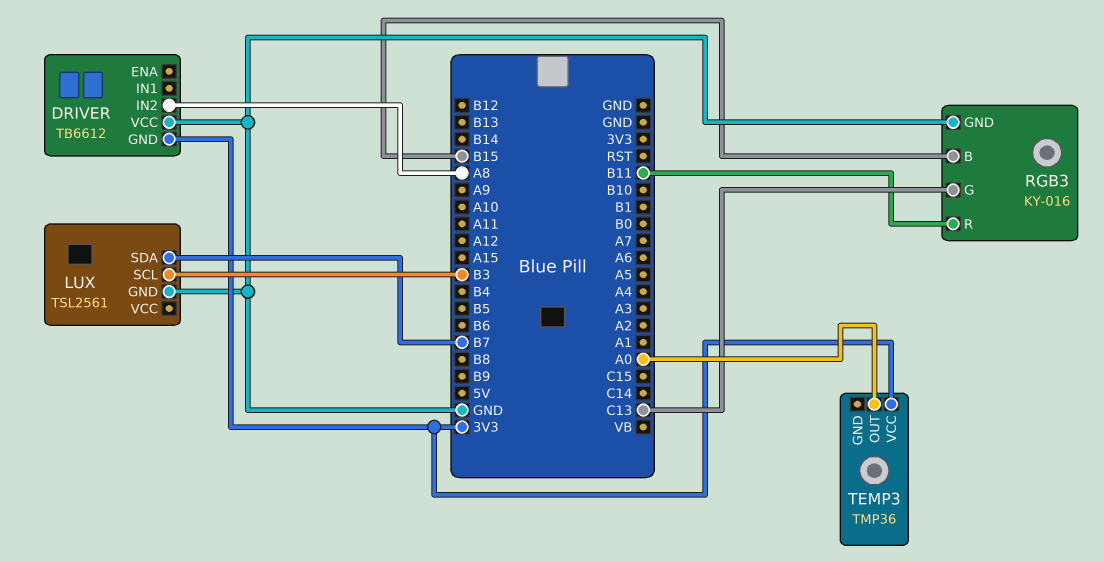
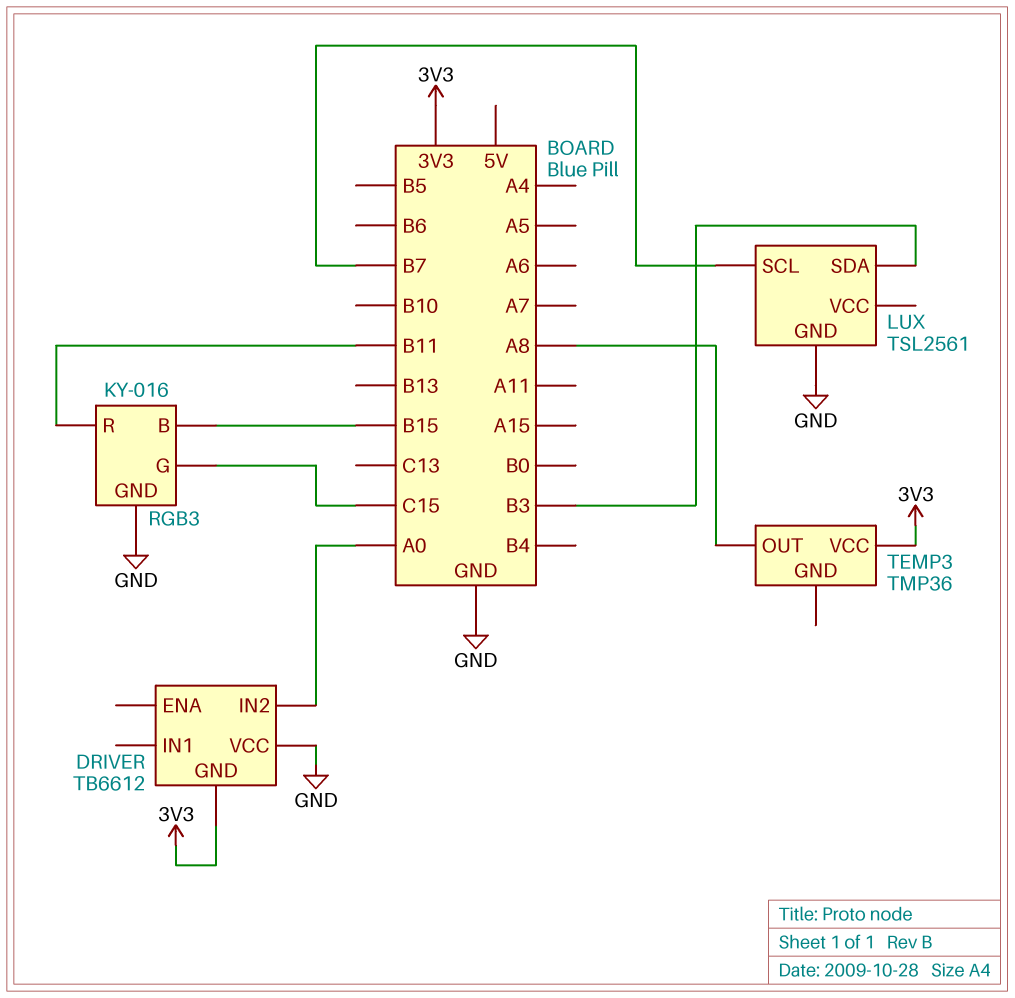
DRIVER pin IN2: A8 -> A0
LUX pin SCL: B3 -> B7
LUX pin SDA: B7 -> B3
RGB3 pin G: C13 -> C15
TEMP3 pin OUT: A0 -> A8

